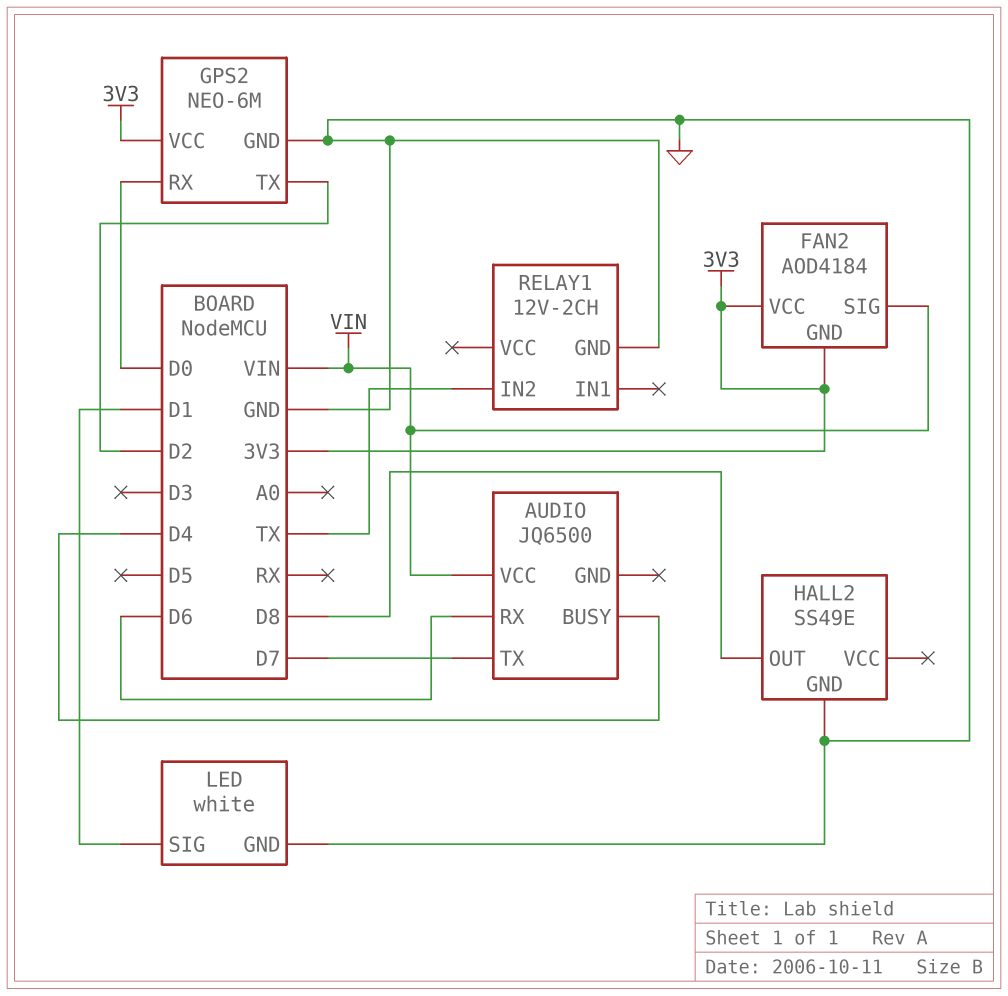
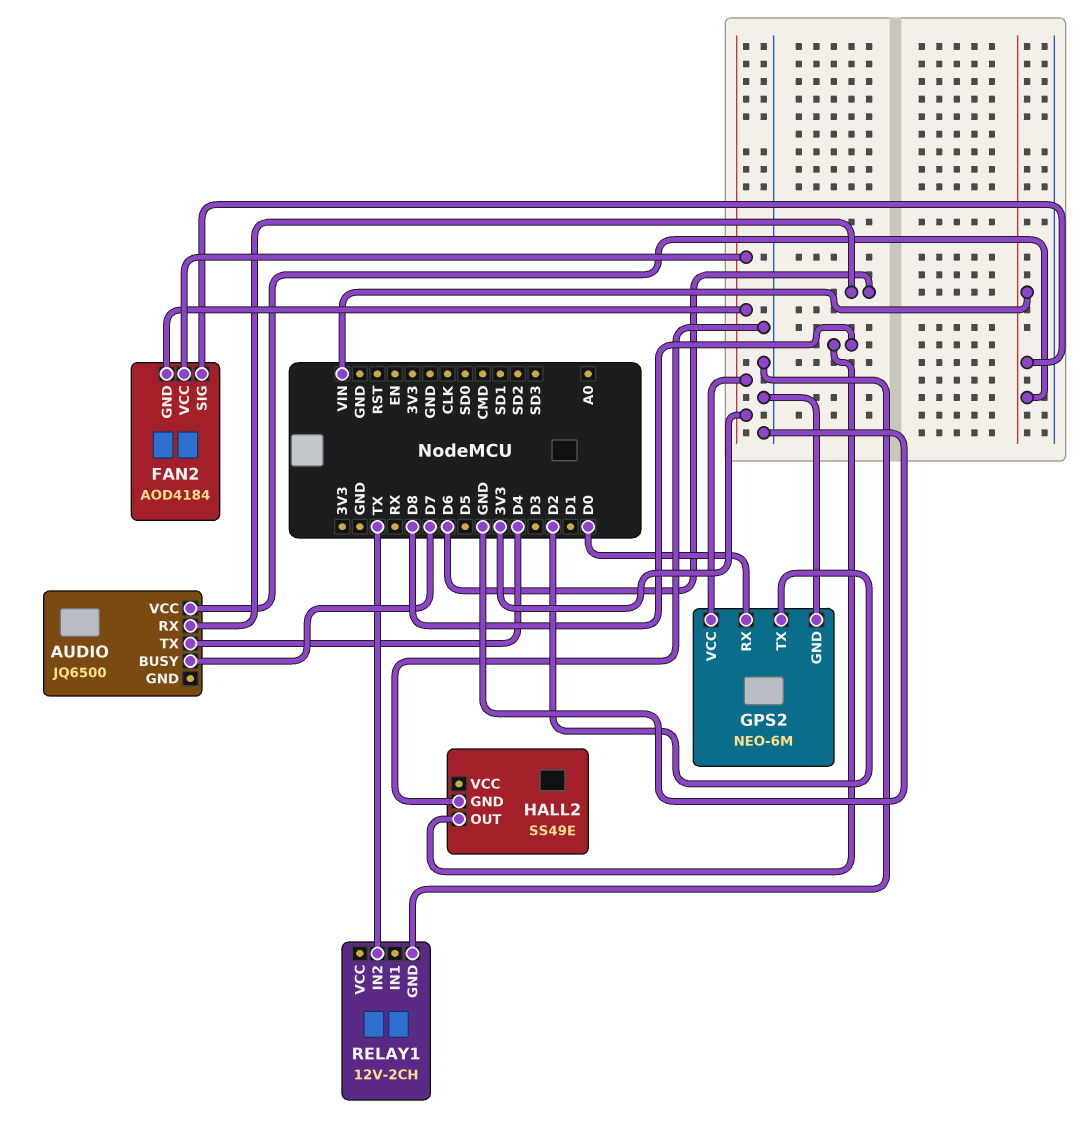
AUDIO pin BUSY: D4 -> D7
AUDIO pin TX: D7 -> D4
LED: white -> none
LED pin GND: GND -> none
LED pin SIG: D1 -> none

